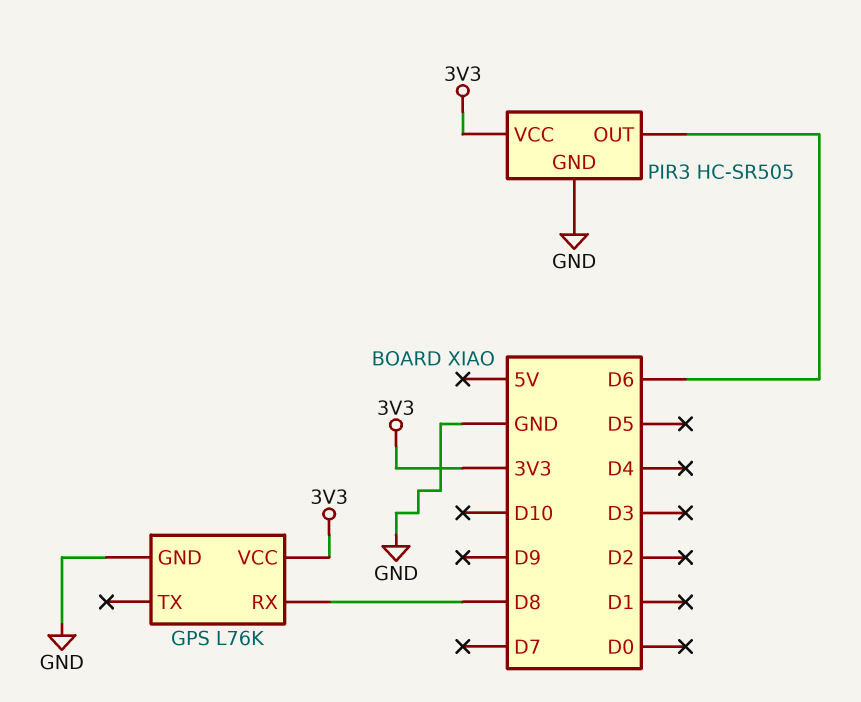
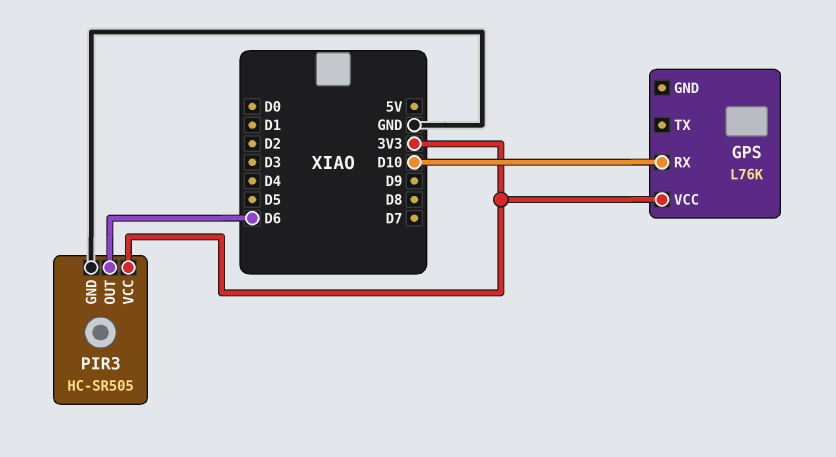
GPS pin GND: GND -> none
GPS pin RX: D8 -> D10

